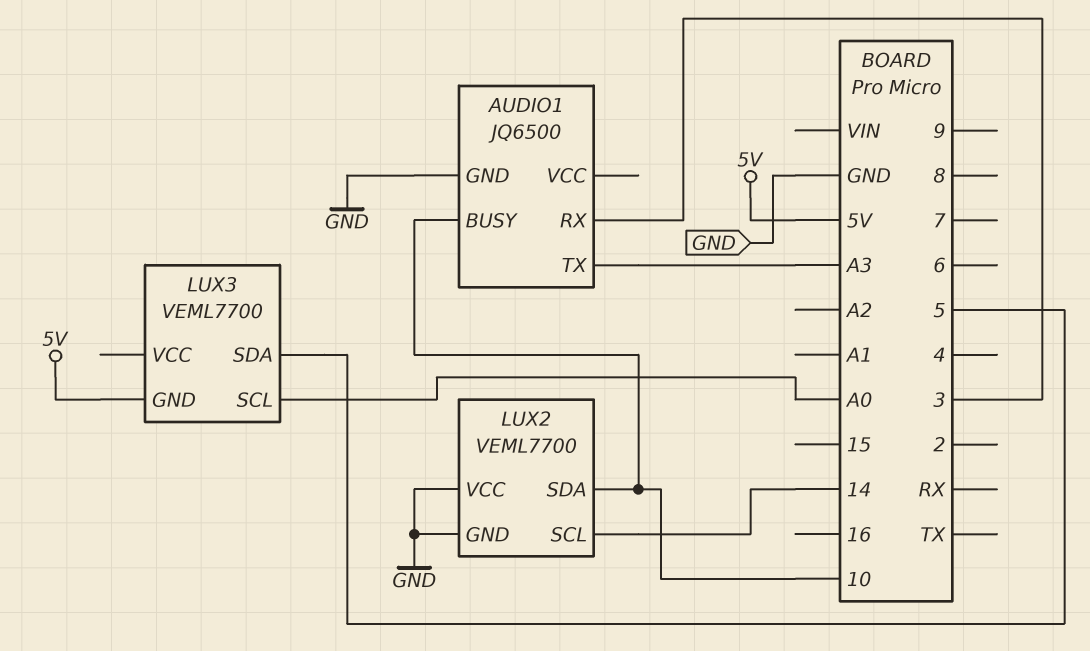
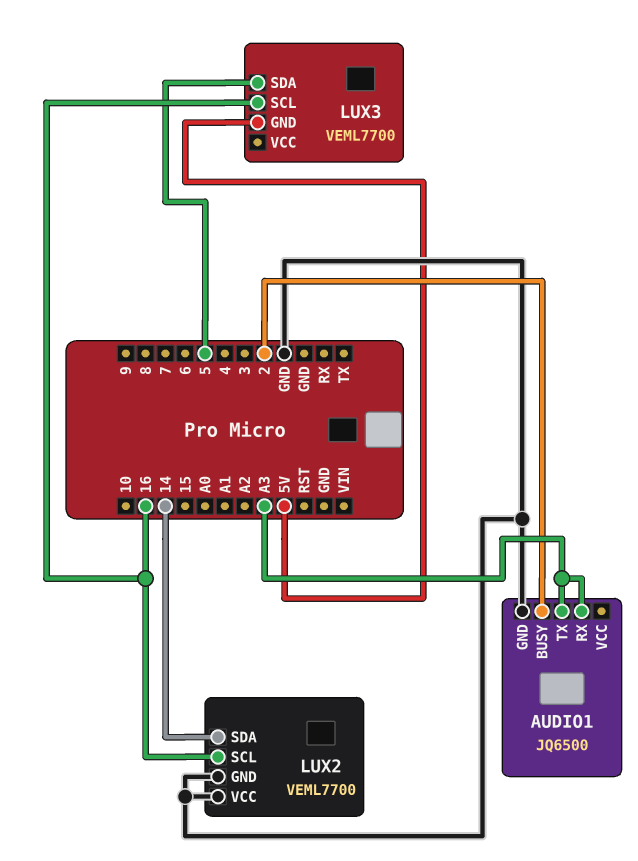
AUDIO1 pin BUSY: 10 -> 2
AUDIO1 pin RX: 3 -> A3
LUX2 pin SCL: 14 -> 16
LUX2 pin SDA: 10 -> 14
LUX3 pin SCL: A0 -> 16

